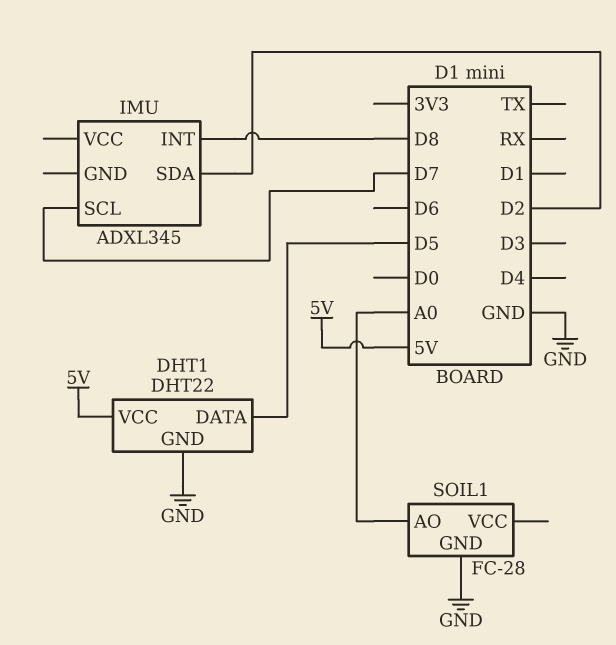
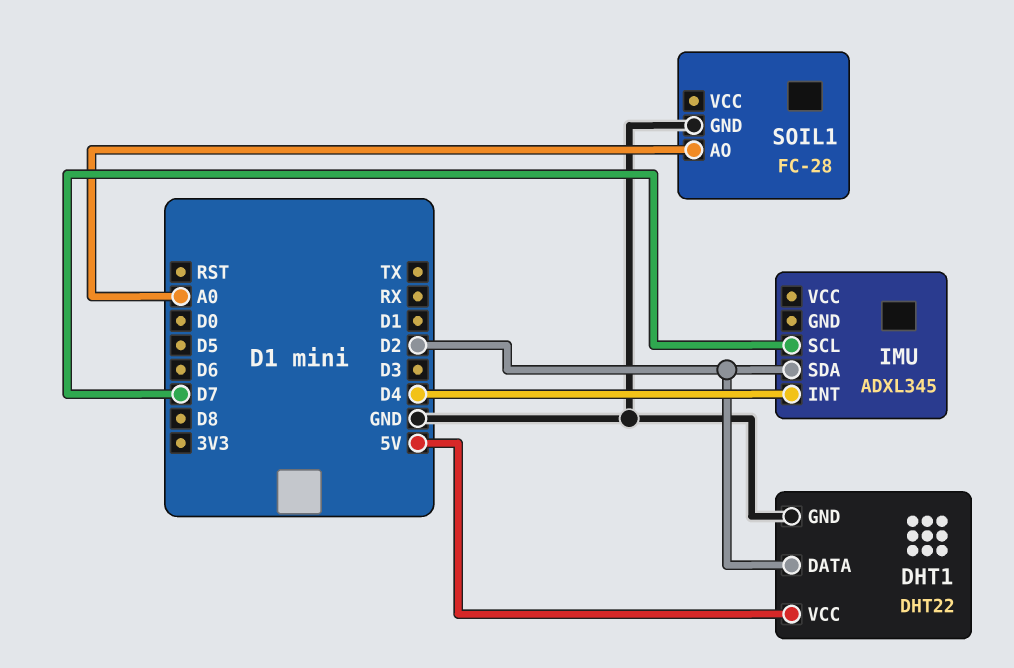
DHT1 pin DATA: D5 -> D2
IMU pin INT: D8 -> D4

